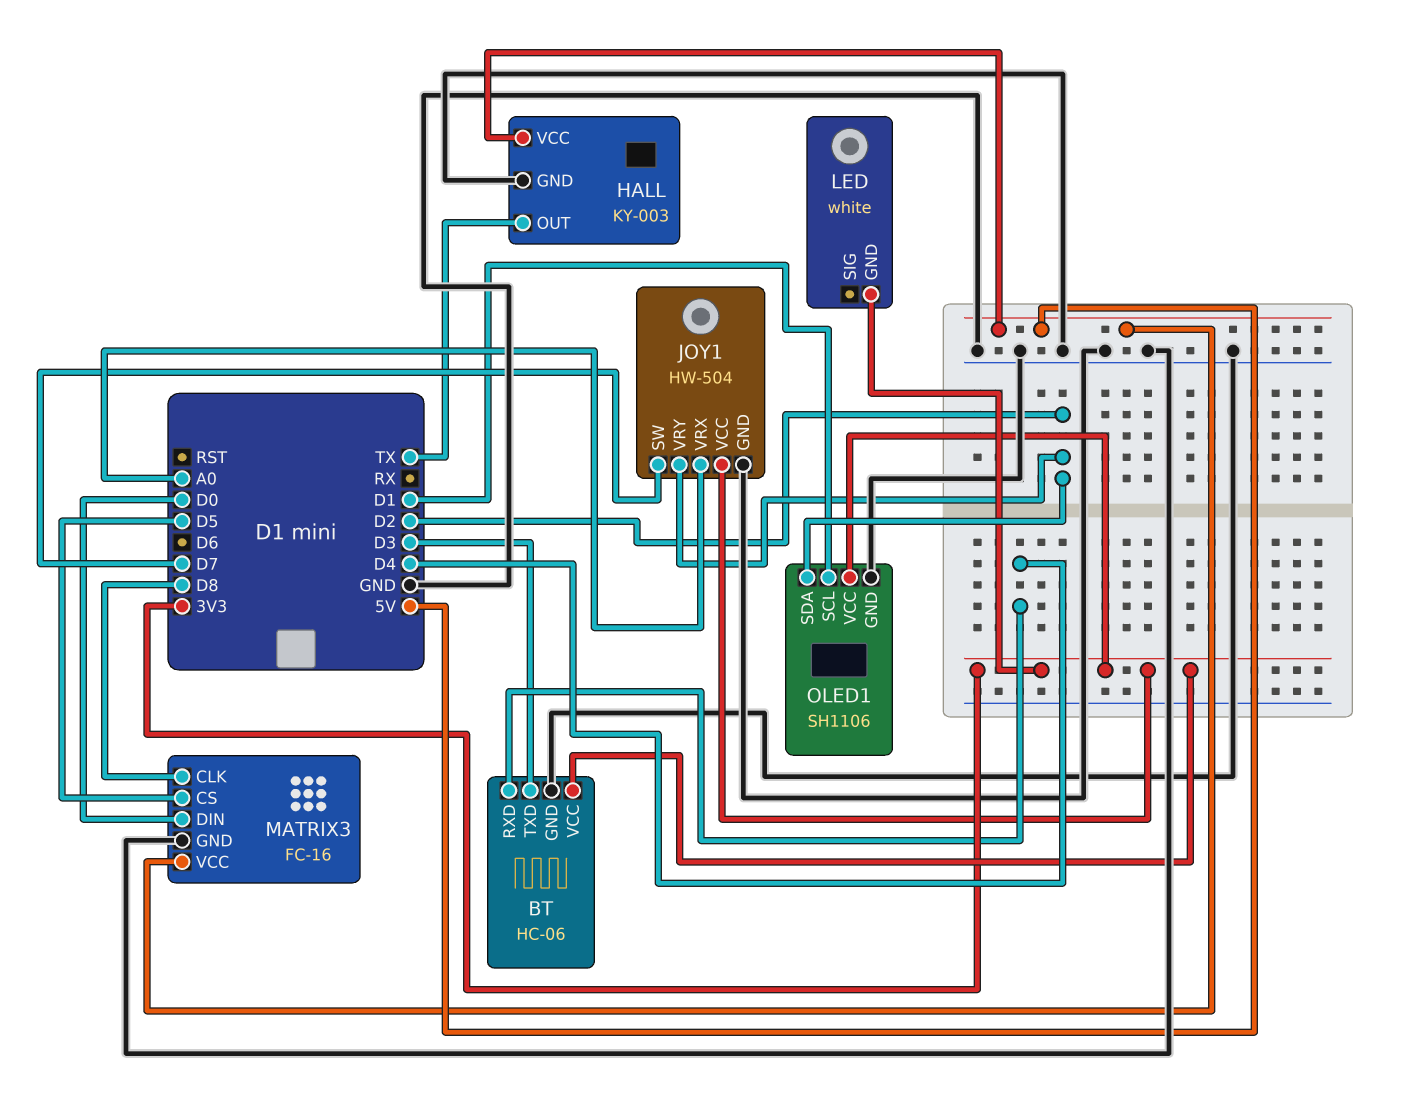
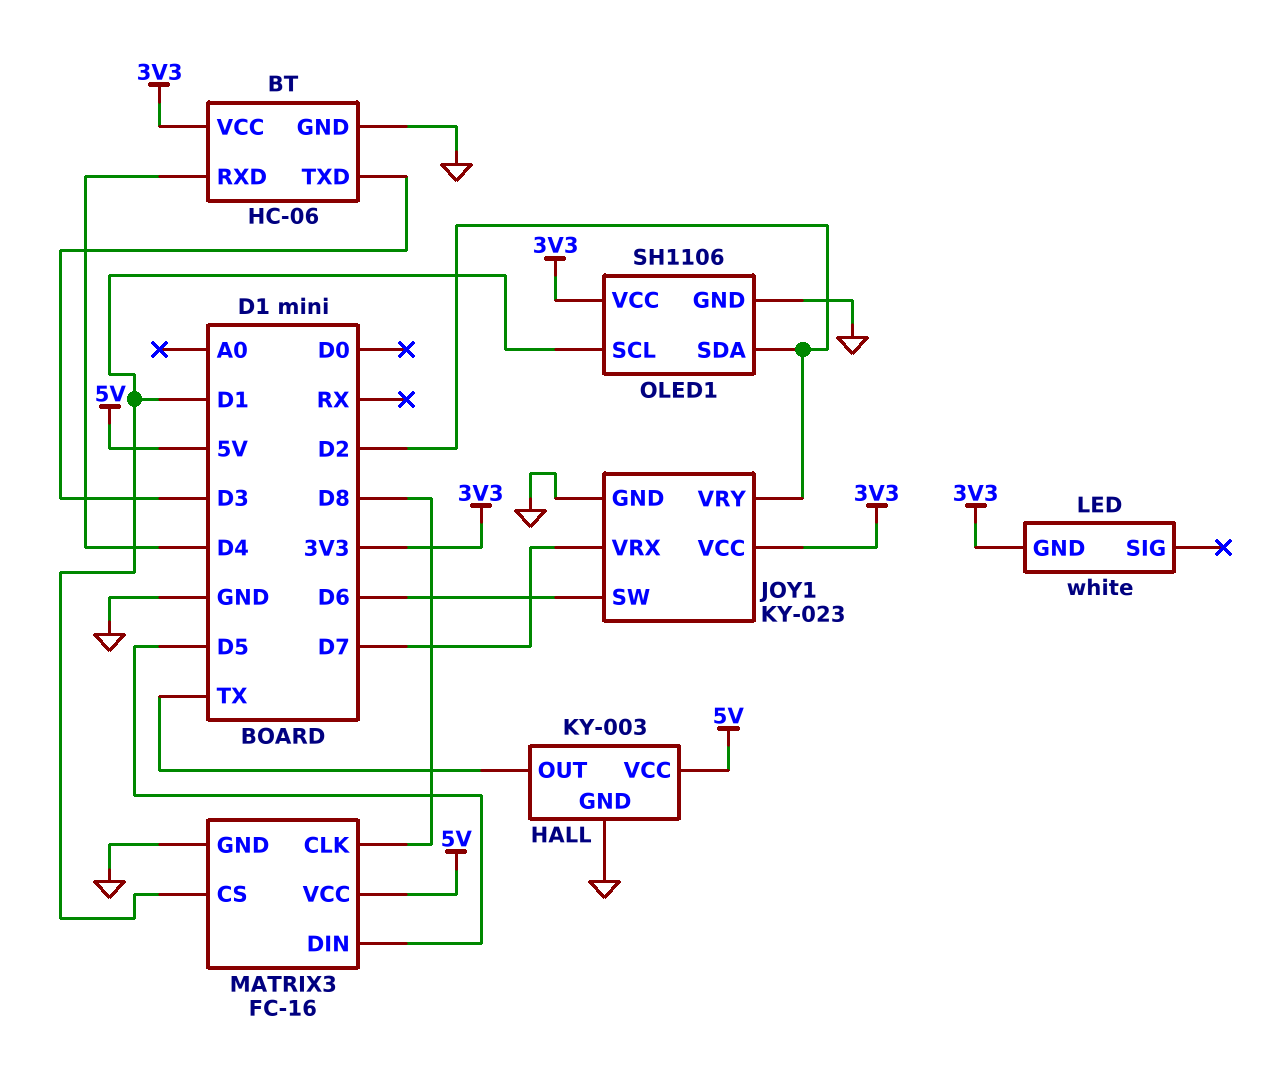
JOY1: HW-504 -> KY-023
JOY1 pin SW: D7 -> D6
JOY1 pin VRX: A0 -> D7
MATRIX3 pin CS: D5 -> D1
MATRIX3 pin DIN: D0 -> D5

